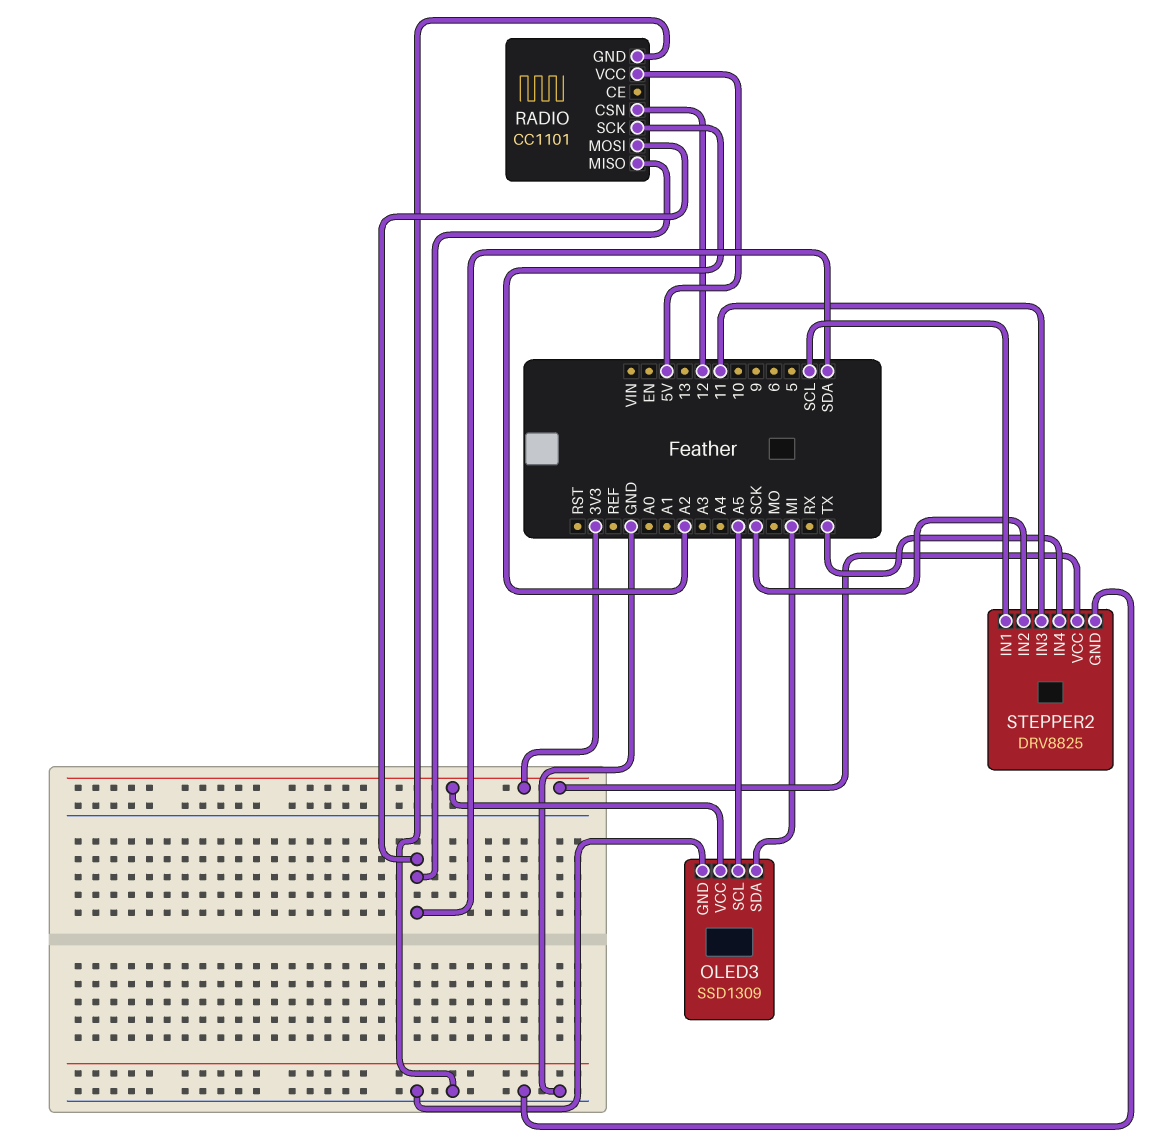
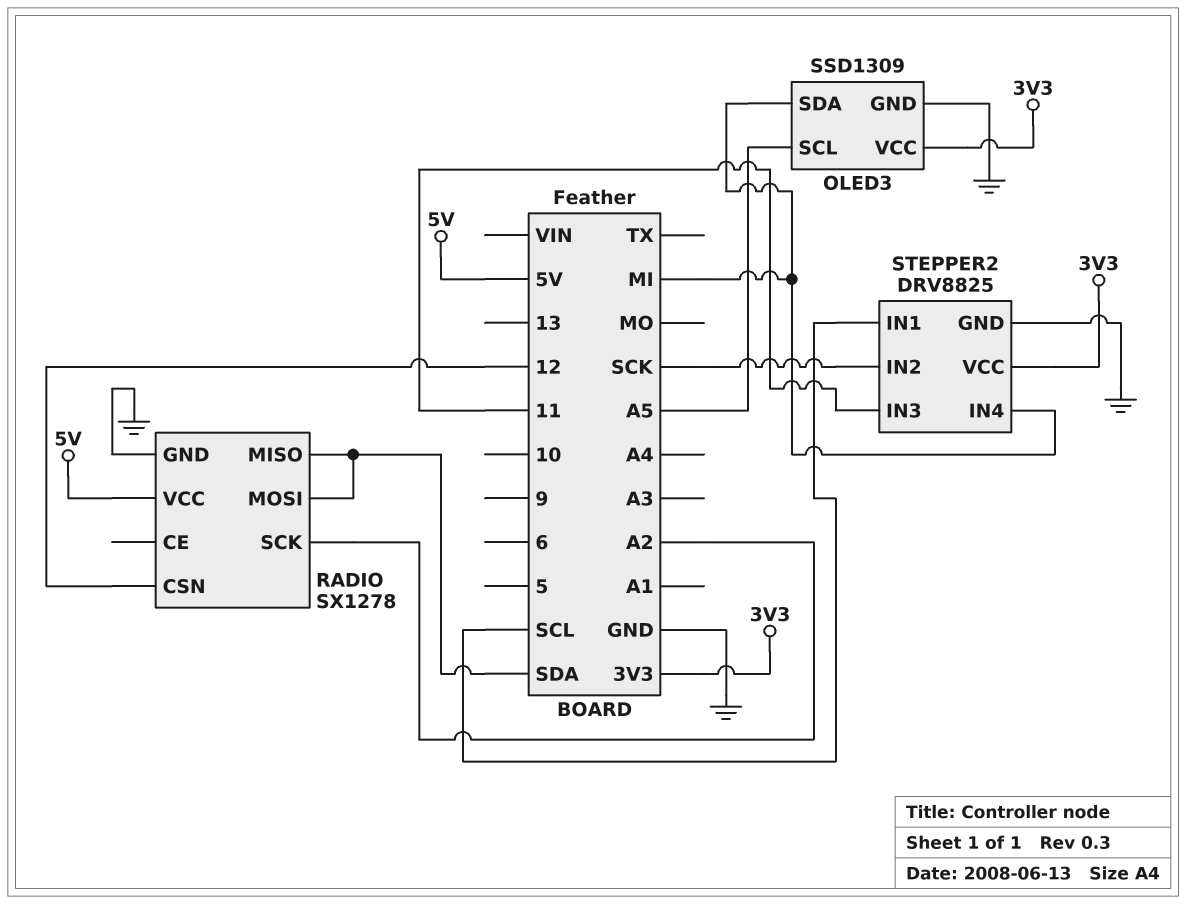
RADIO: CC1101 -> SX1278
STEPPER2 pin IN4: TX -> MI

